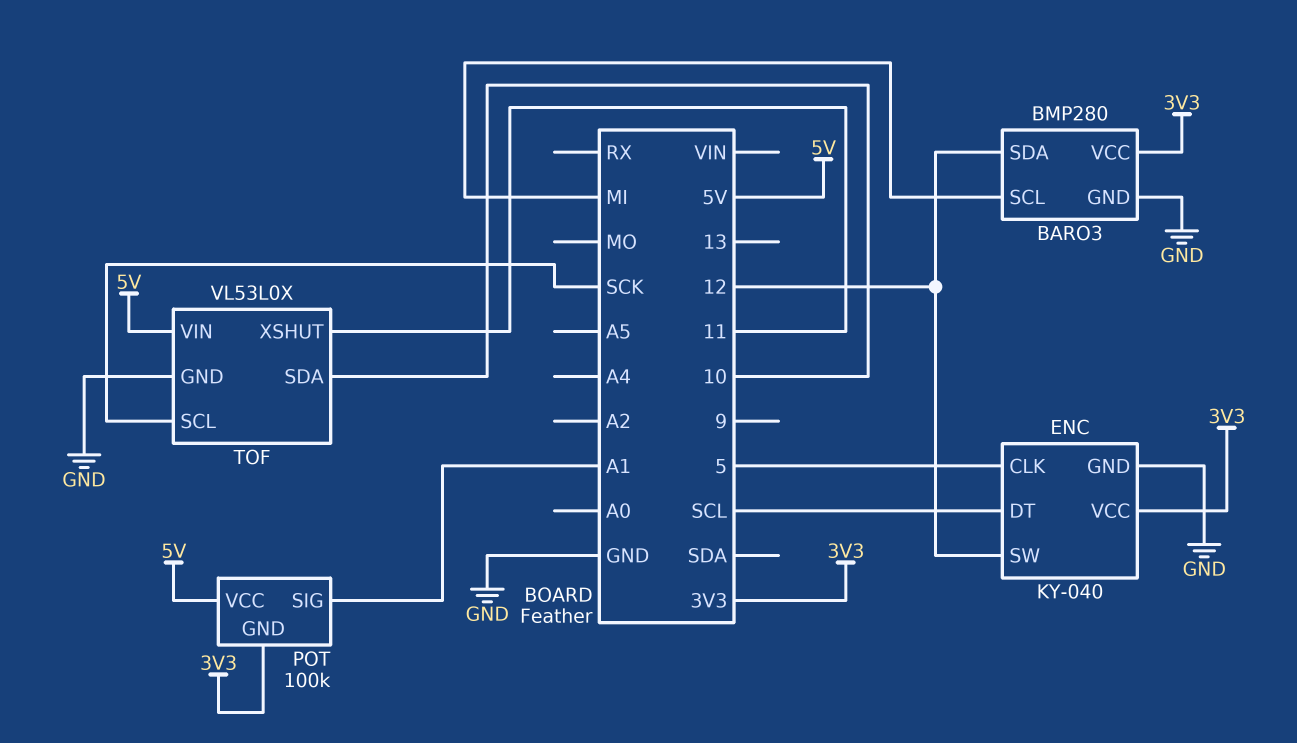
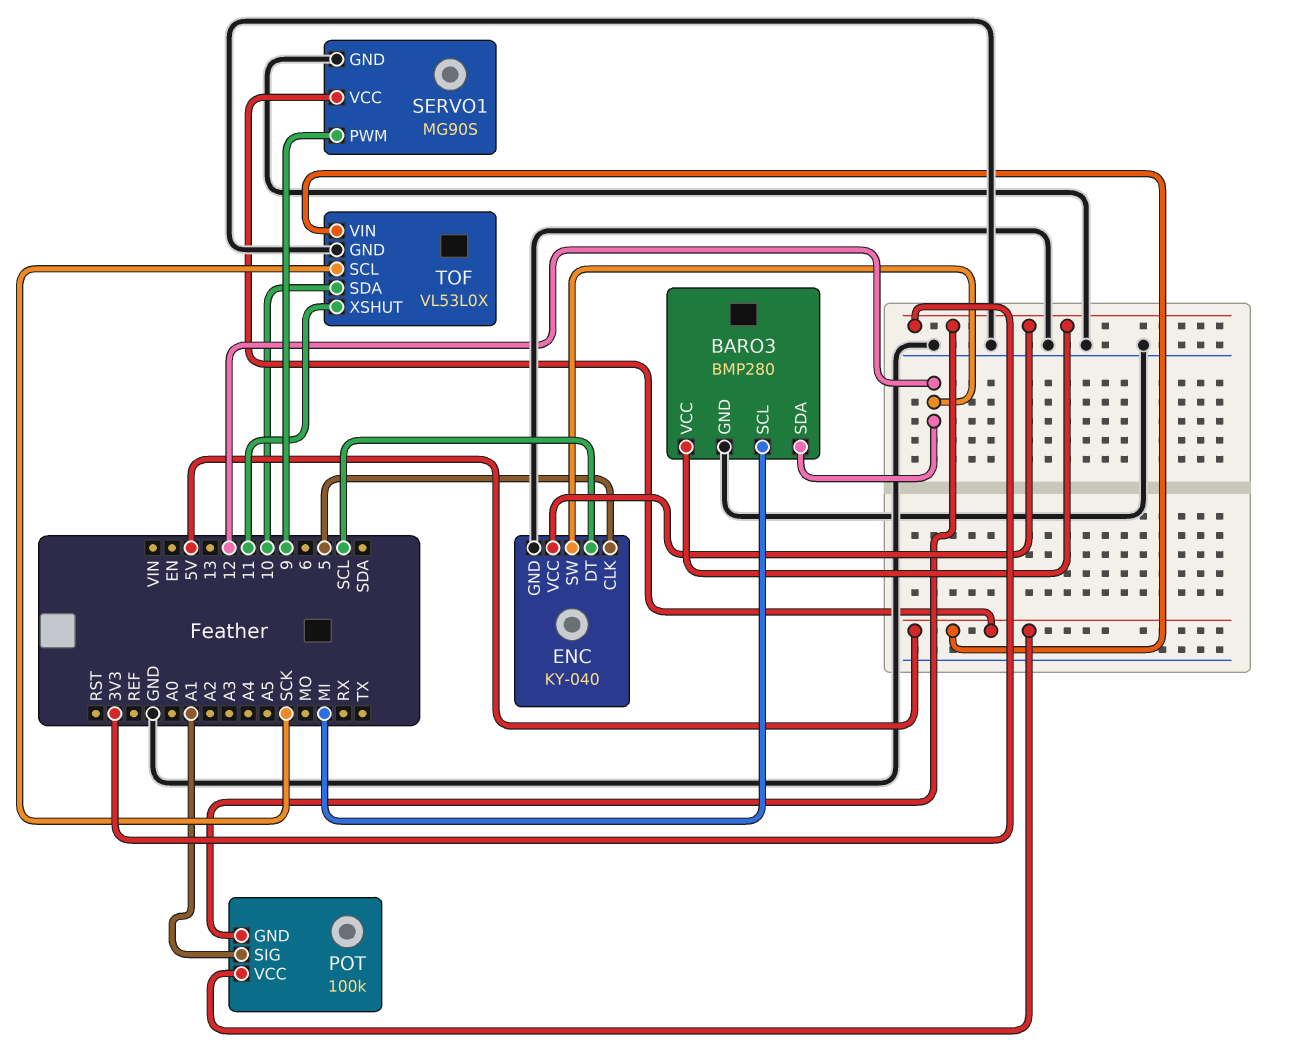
SERVO1: none -> MG90S
SERVO1 pin GND: none -> GND
SERVO1 pin PWM: none -> 9
SERVO1 pin VCC: none -> 5V

